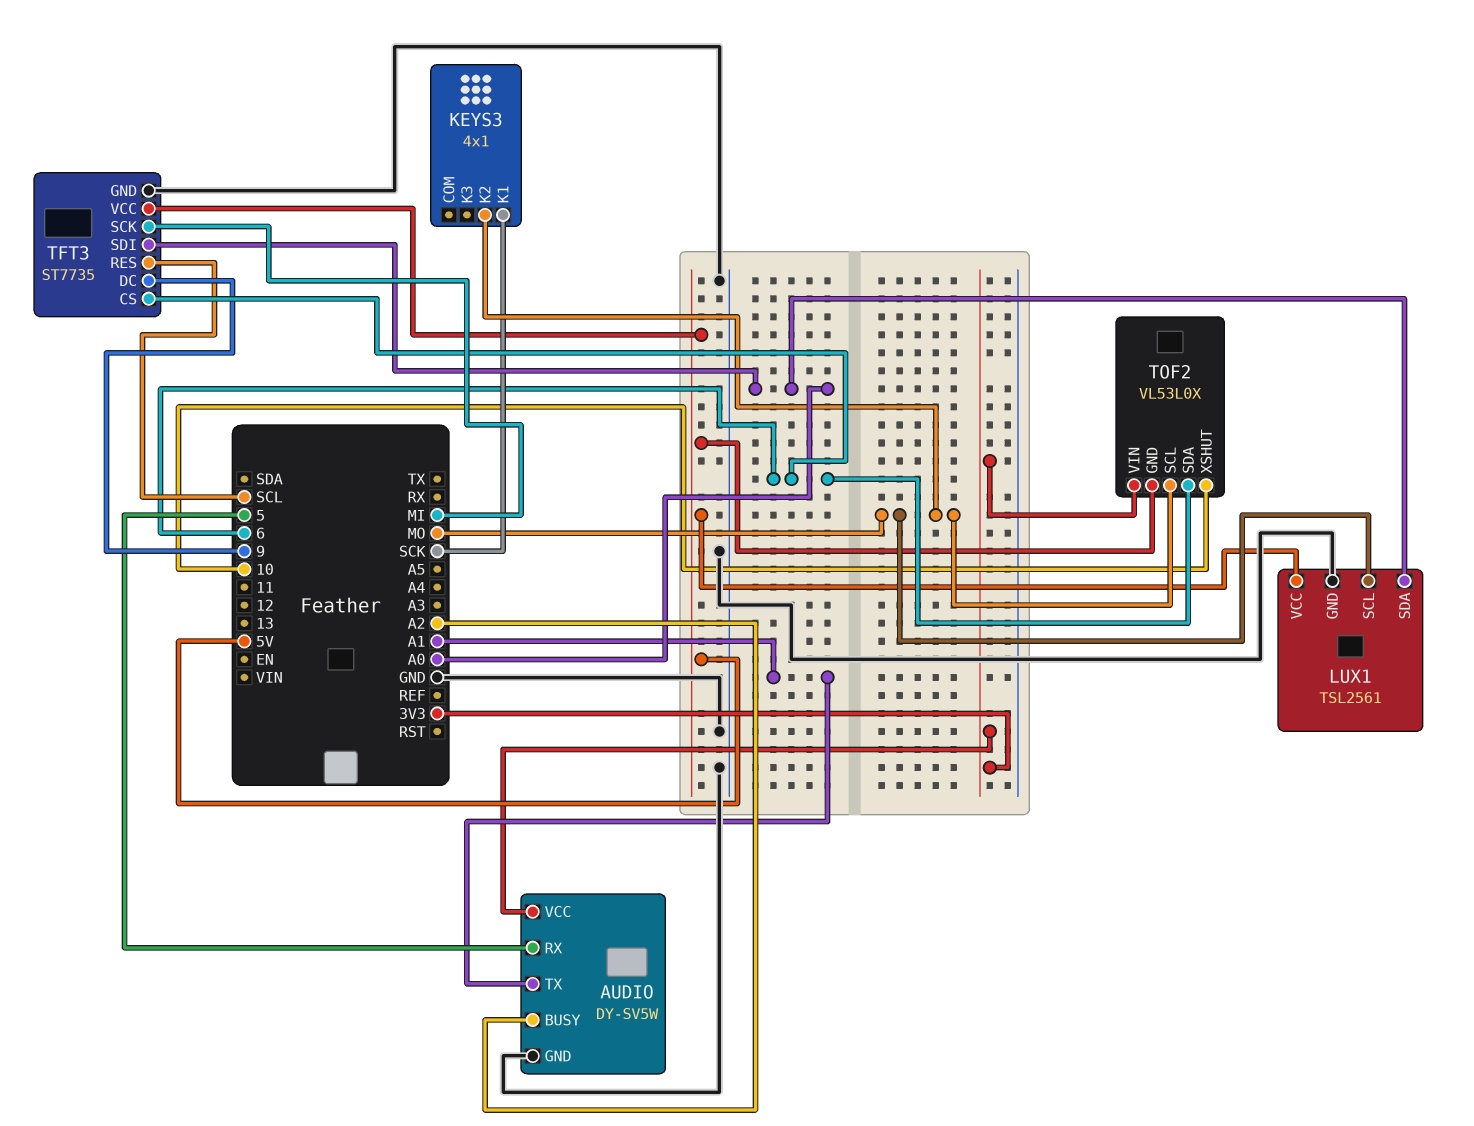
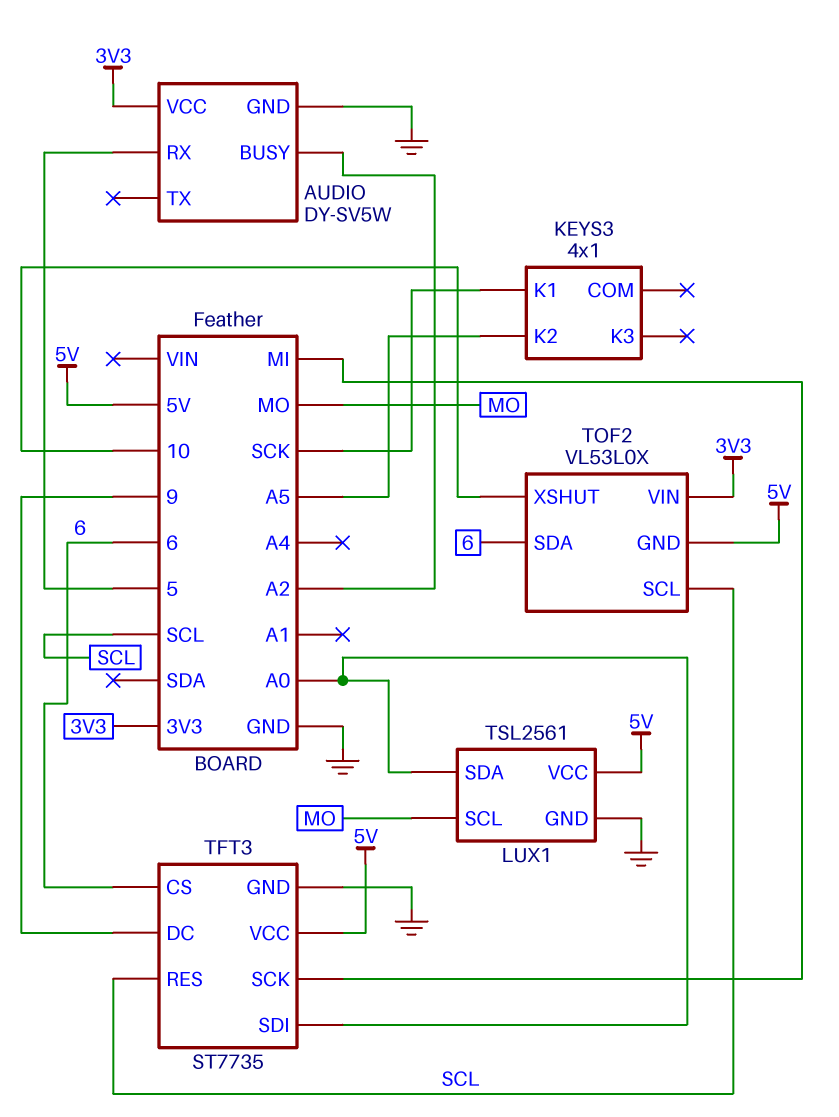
AUDIO pin TX: A1 -> none
KEYS3 pin K2: MO -> A5
TOF2 pin SCL: MO -> SCL

